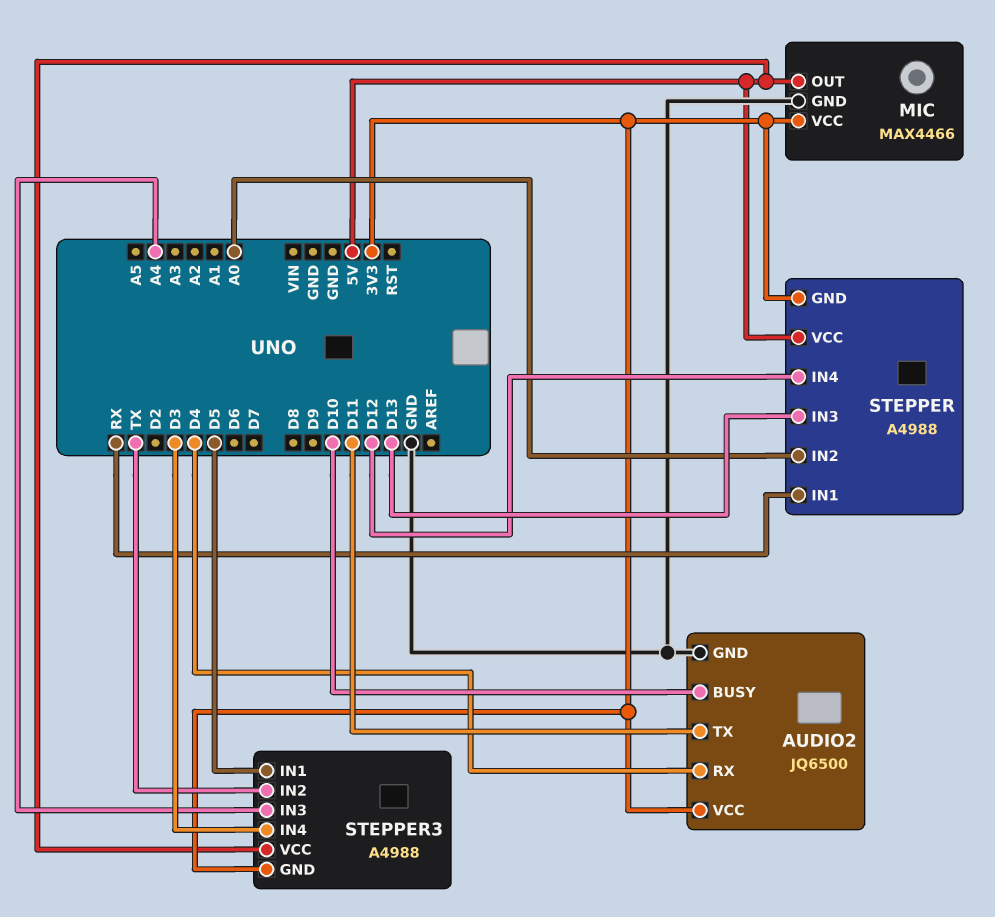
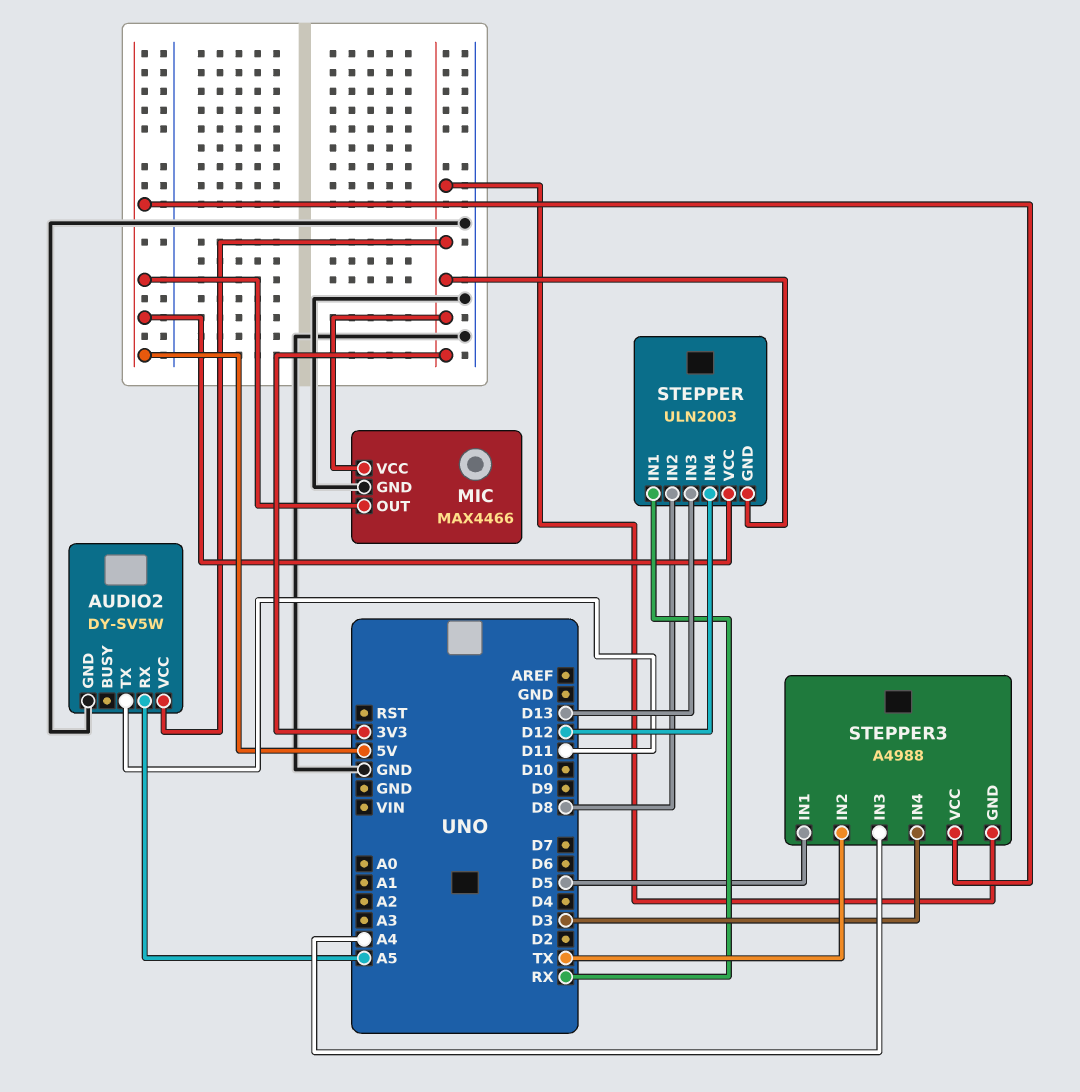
AUDIO2: JQ6500 -> DY-SV5W
AUDIO2 pin BUSY: D10 -> none
AUDIO2 pin RX: D4 -> A5
STEPPER: A4988 -> ULN2003
STEPPER pin IN2: A0 -> D8

